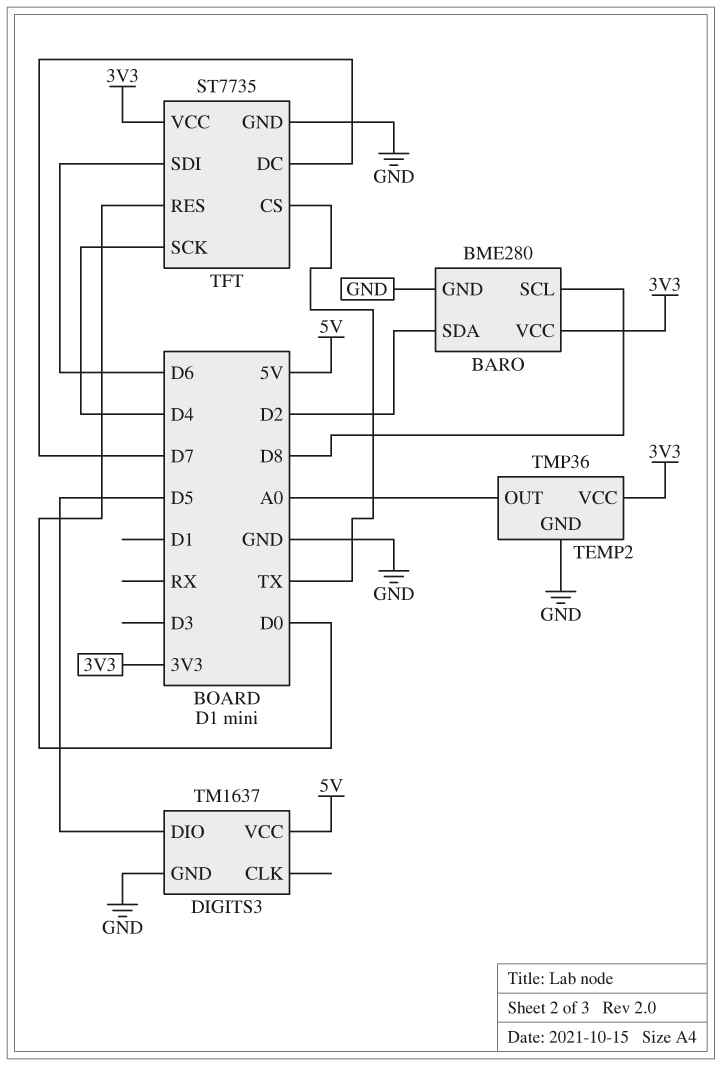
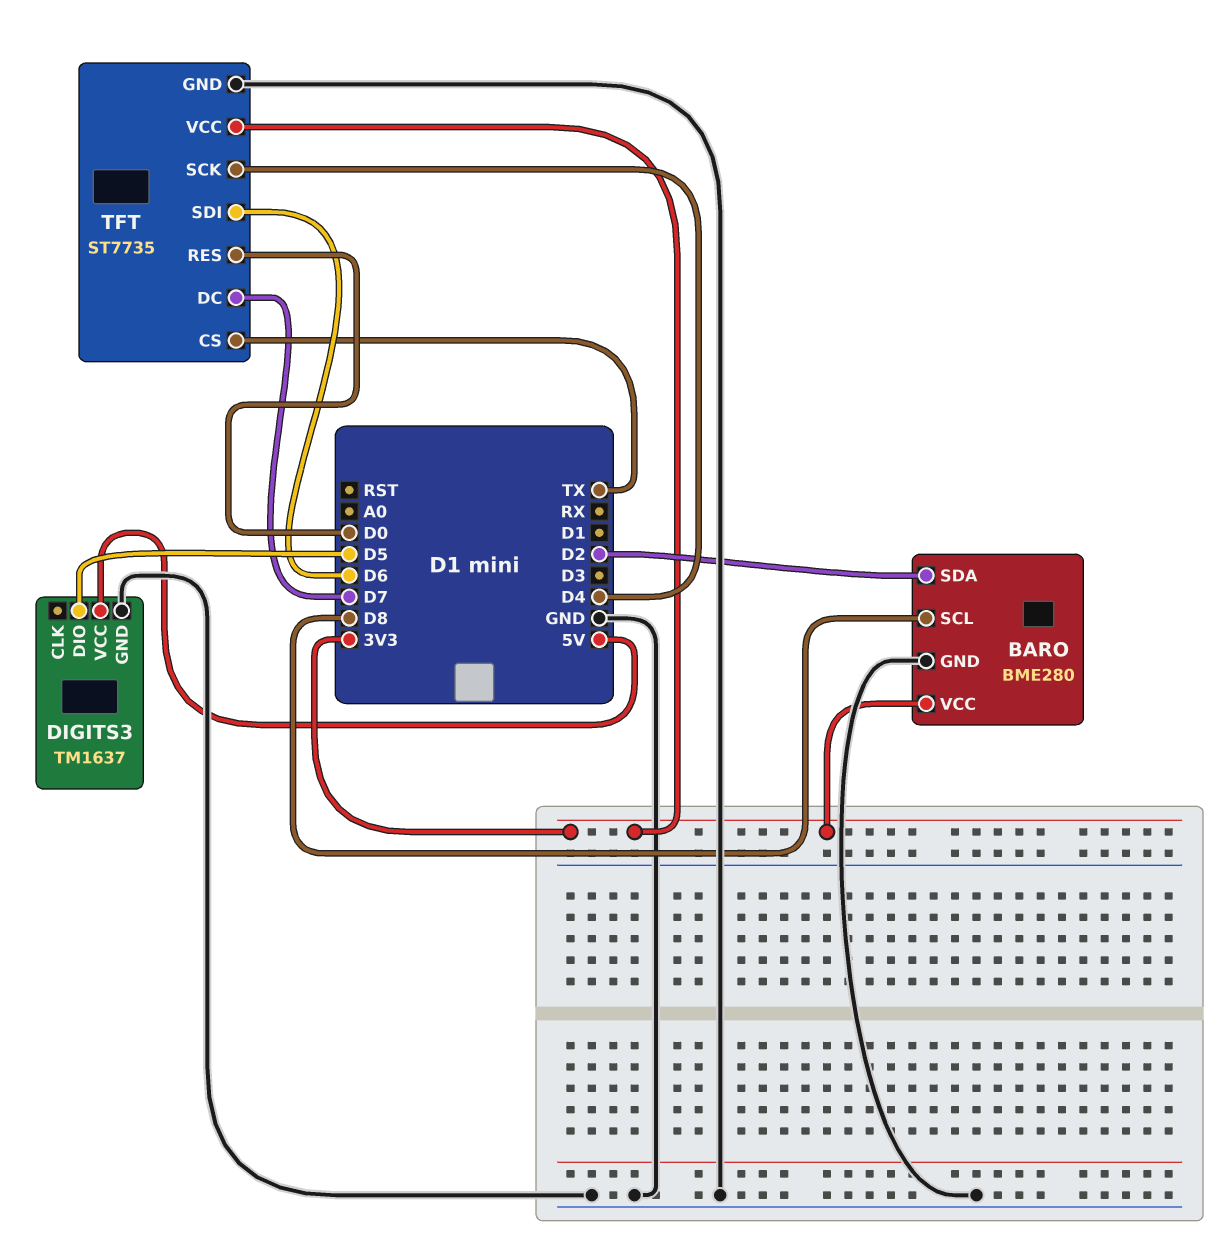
TEMP2: TMP36 -> none
TEMP2 pin GND: GND -> none
TEMP2 pin OUT: A0 -> none
TEMP2 pin VCC: 3V3 -> none

